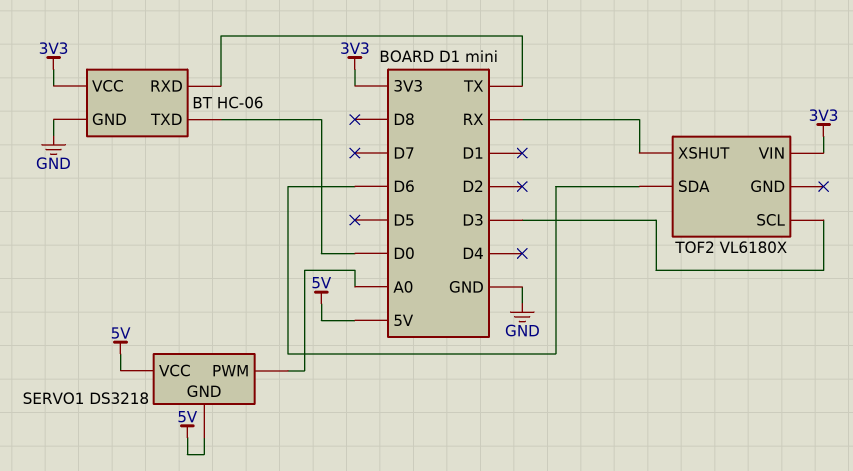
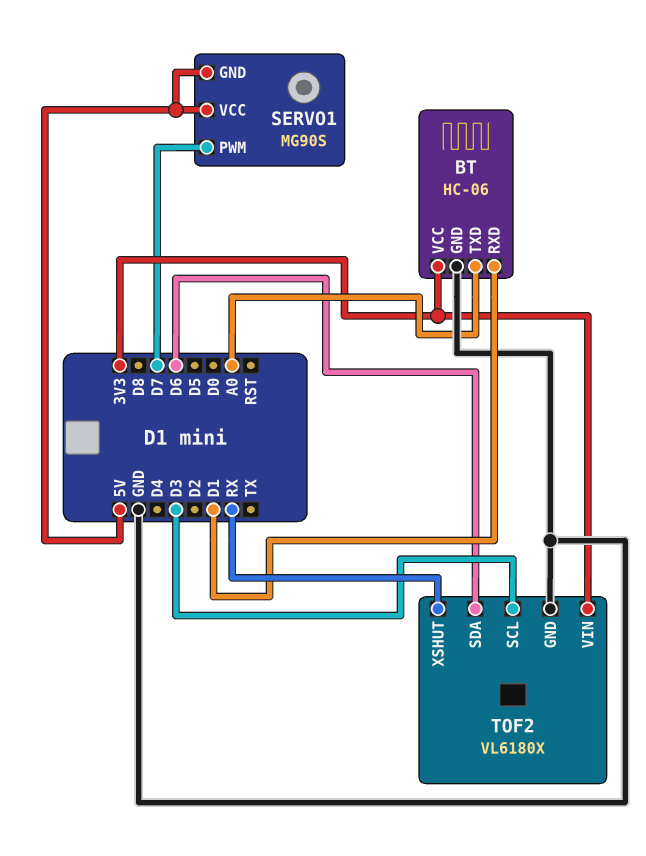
BT pin RXD: TX -> D1
BT pin TXD: D0 -> A0
SERVO1: DS3218 -> MG90S
SERVO1 pin PWM: A0 -> D7
TOF2 pin GND: none -> GND

